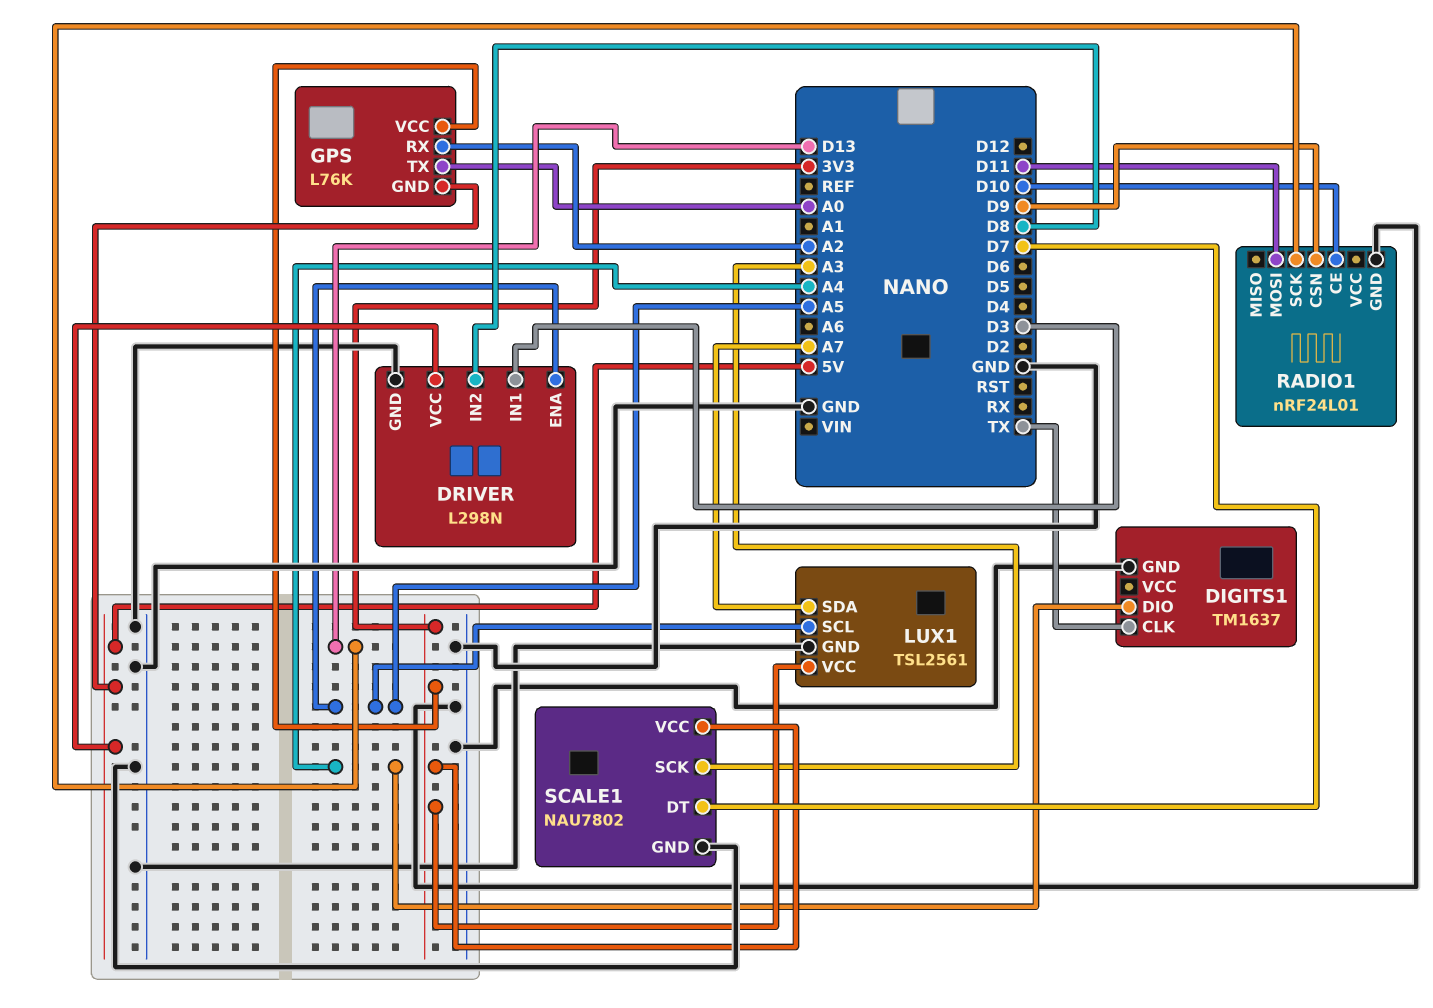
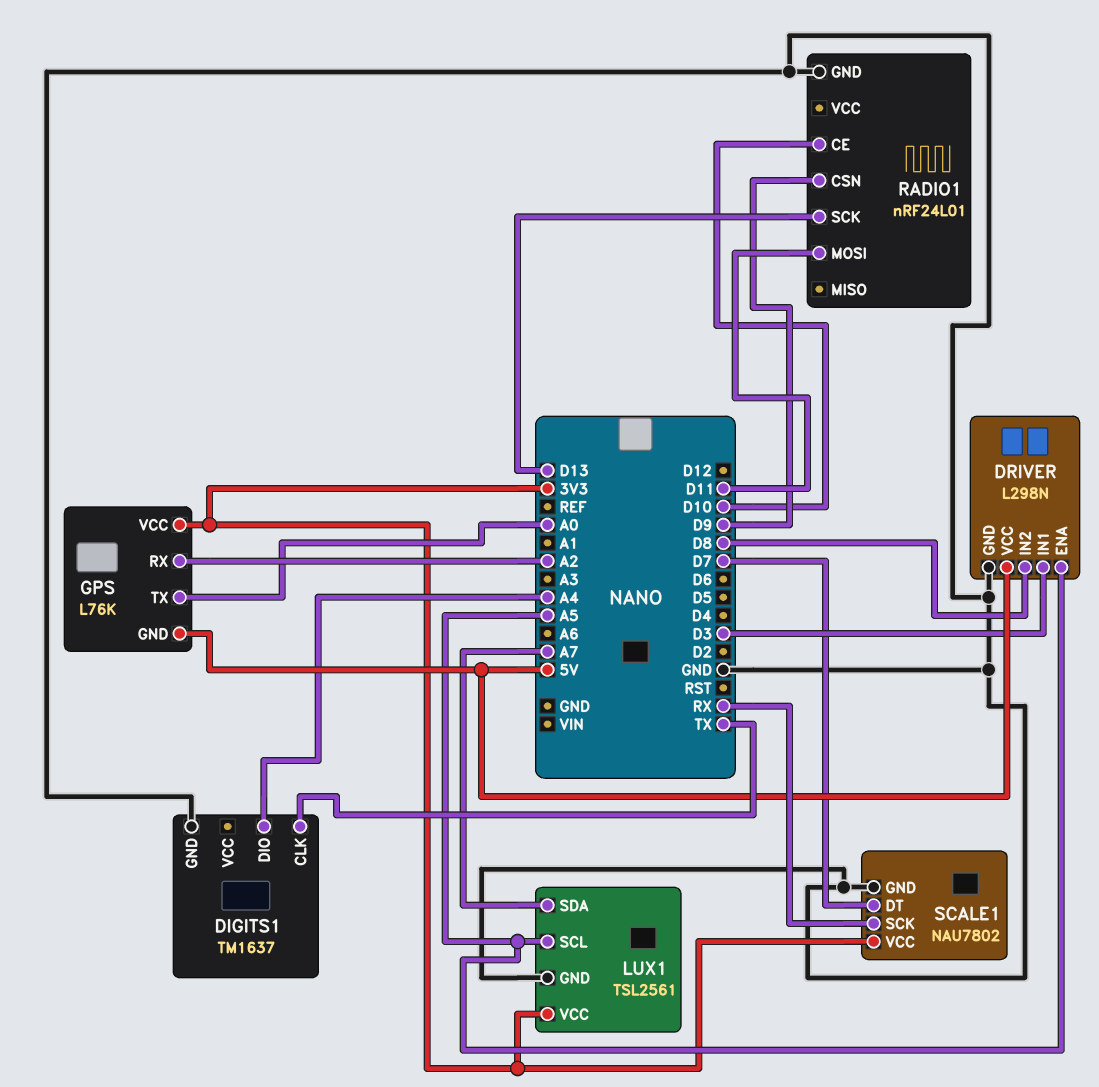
SCALE1 pin SCK: A3 -> RX

